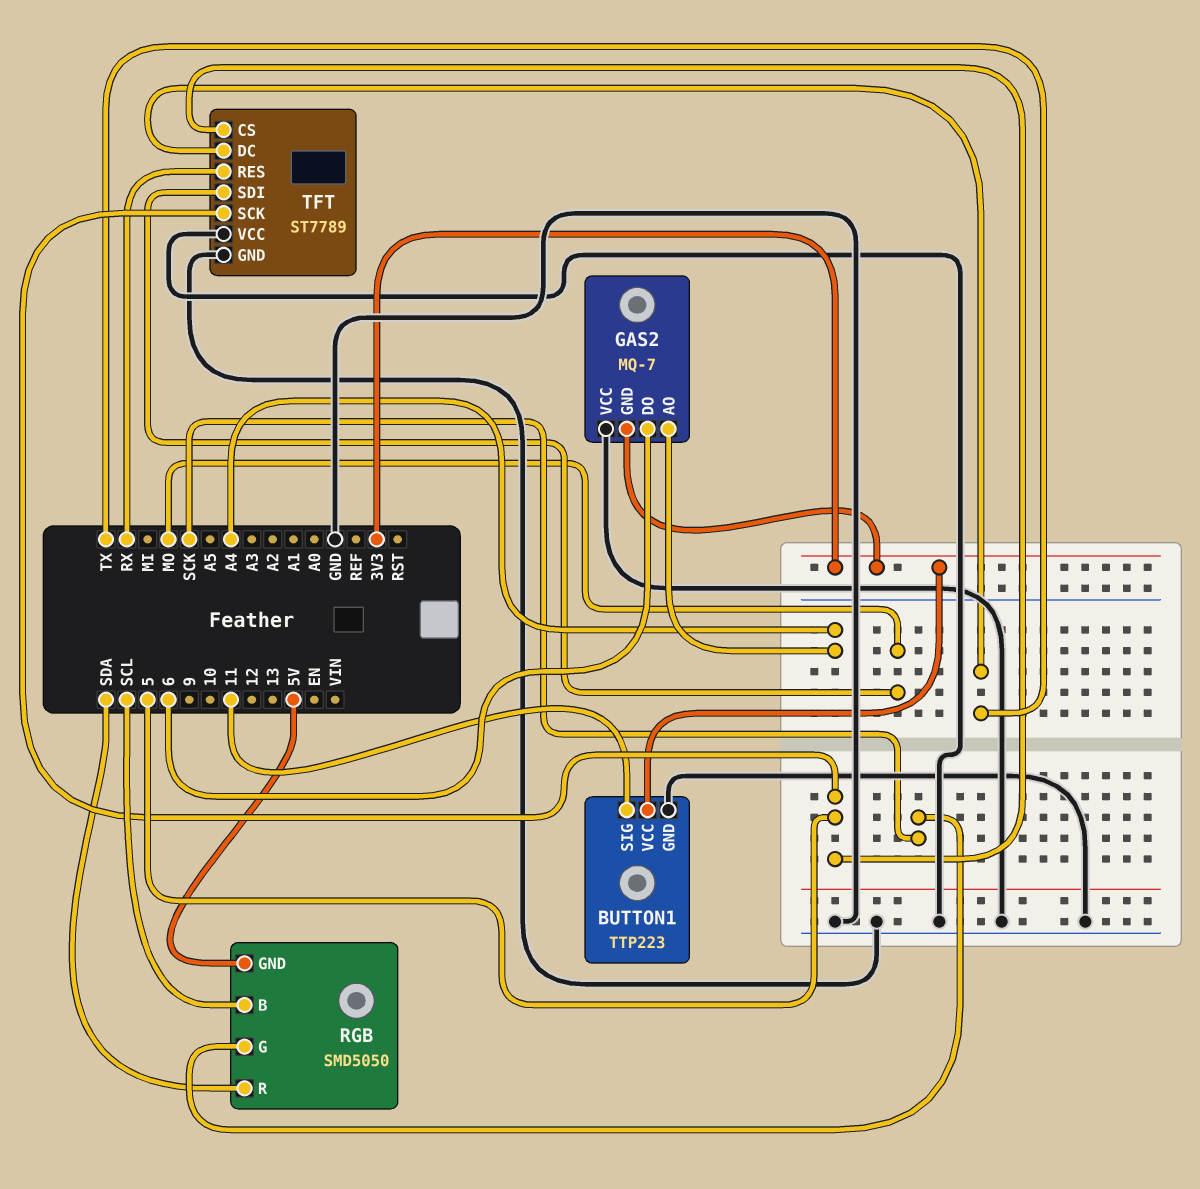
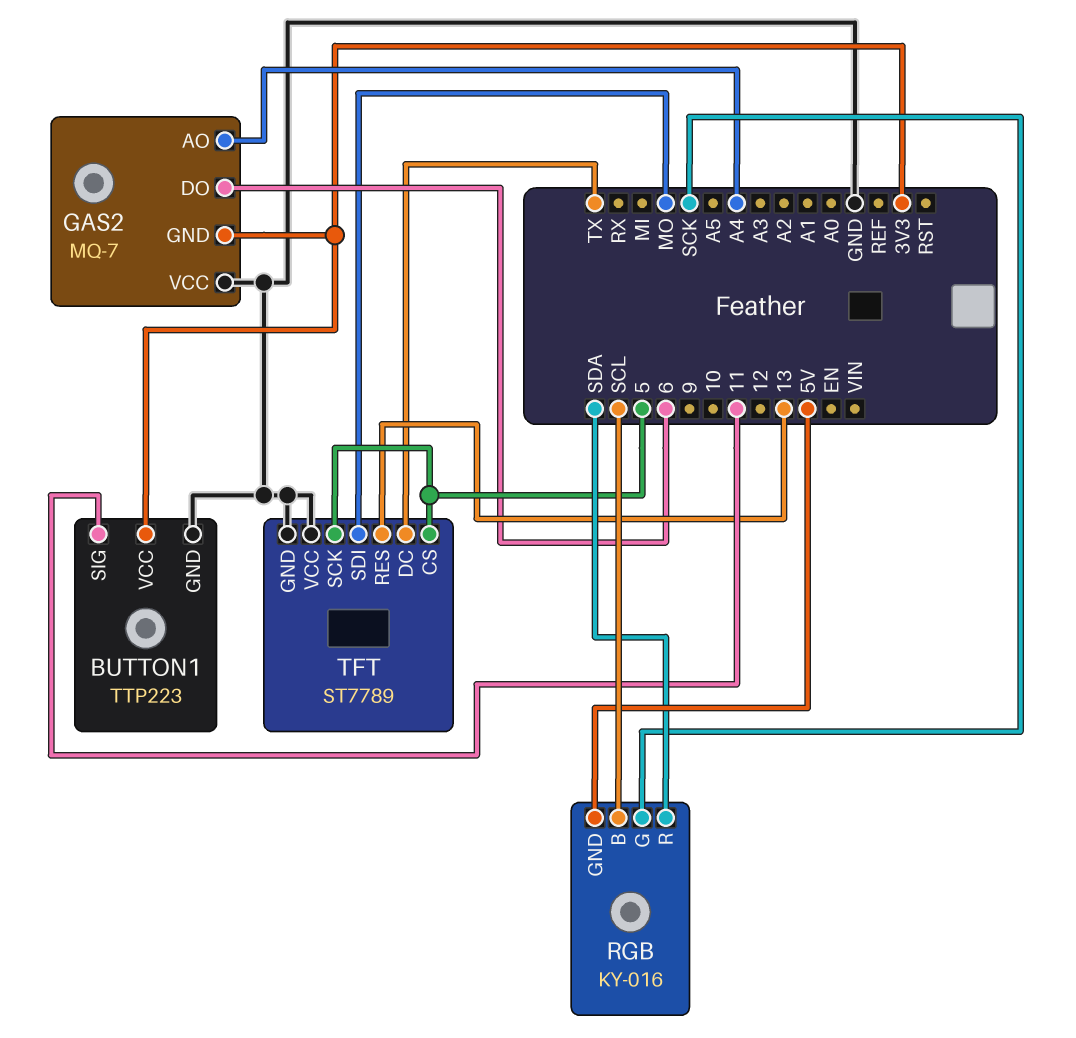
RGB: SMD5050 -> KY-016
TFT pin RES: RX -> 13

